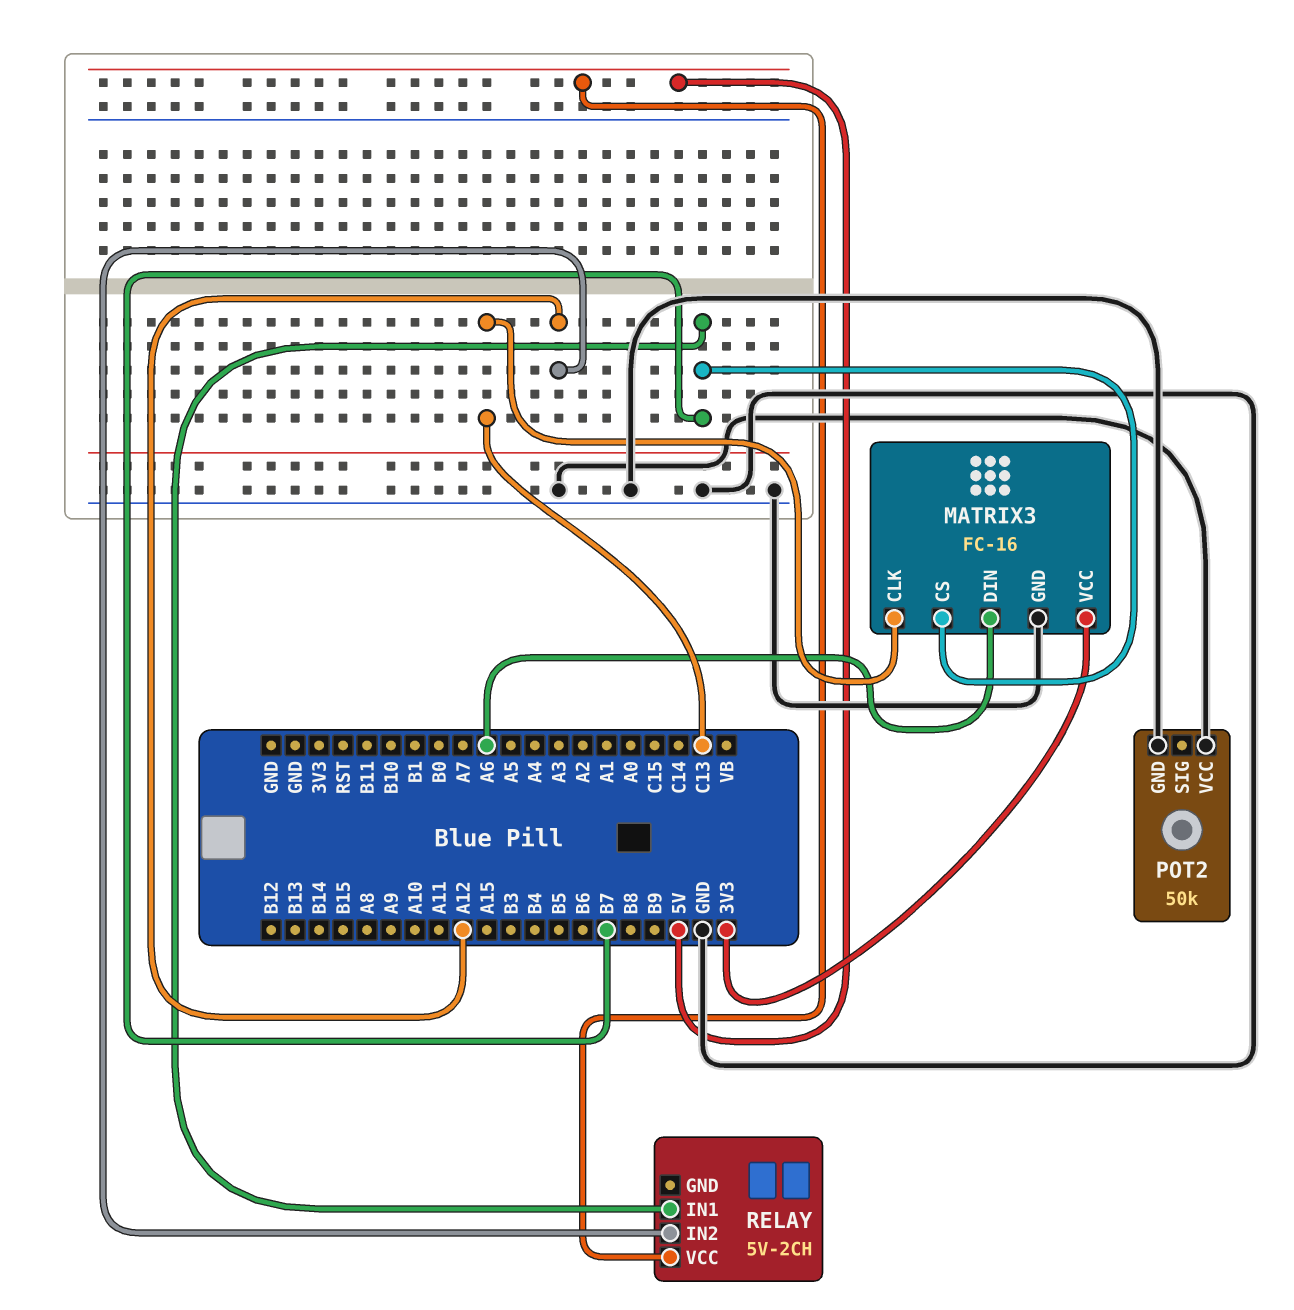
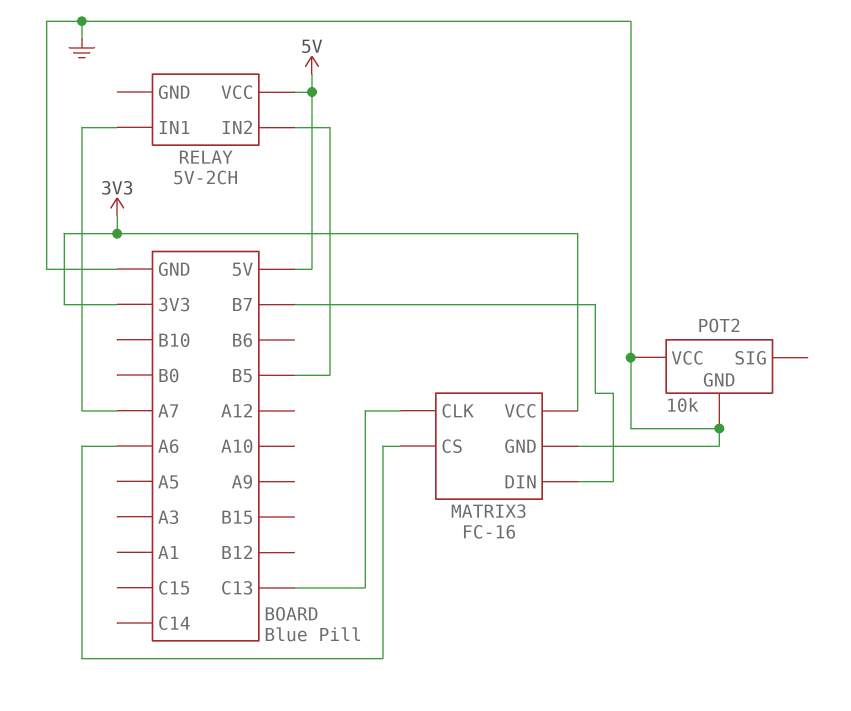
MATRIX3 pin CS: B7 -> A6
MATRIX3 pin DIN: A6 -> B7
POT2: 50k -> 10k
RELAY pin IN1: B7 -> A7
RELAY pin IN2: A12 -> B5

